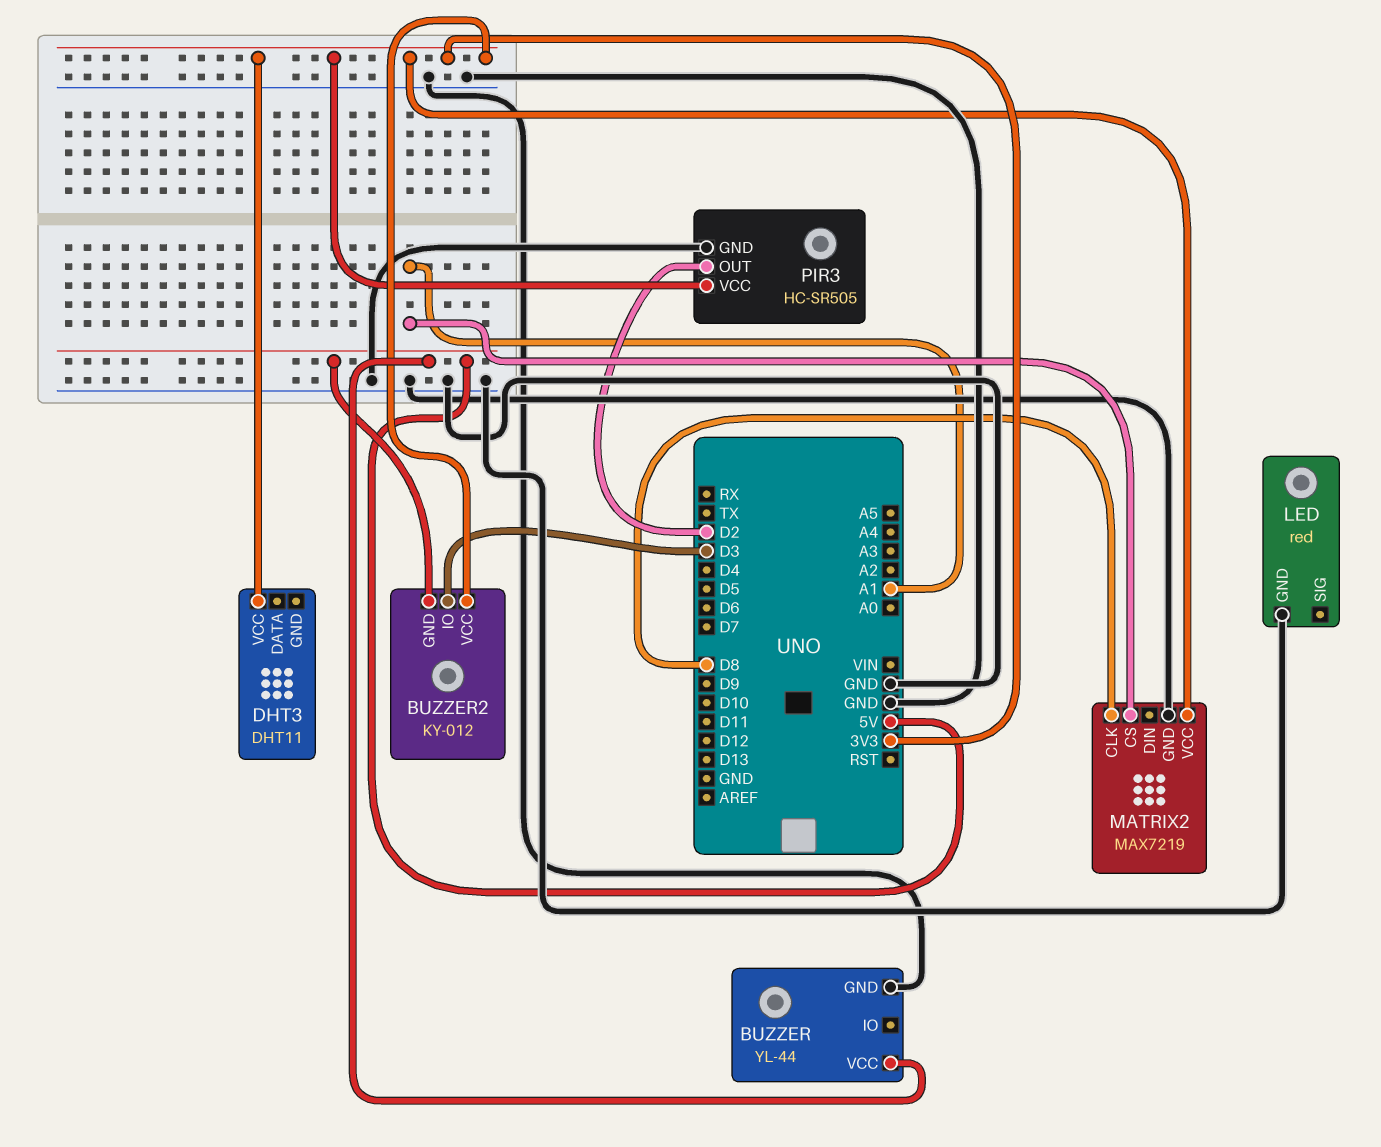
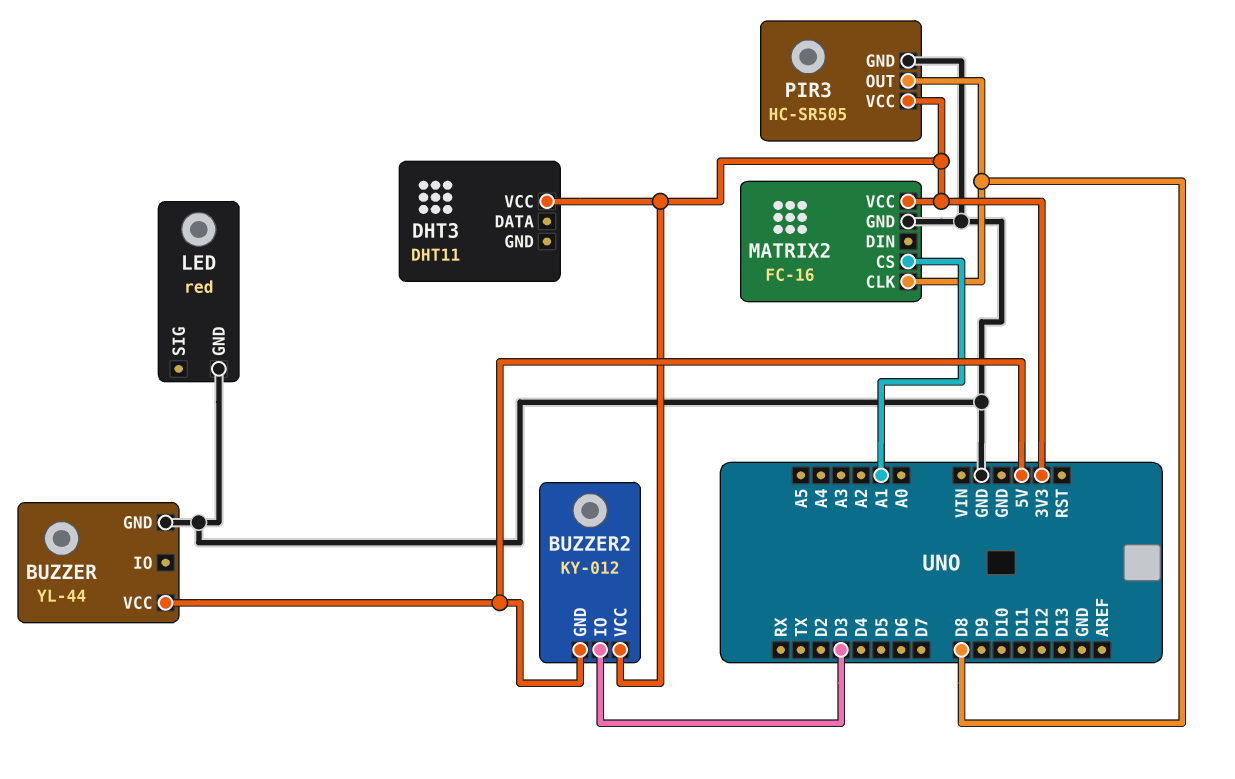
MATRIX2: MAX7219 -> FC-16
PIR3 pin OUT: D2 -> D8

